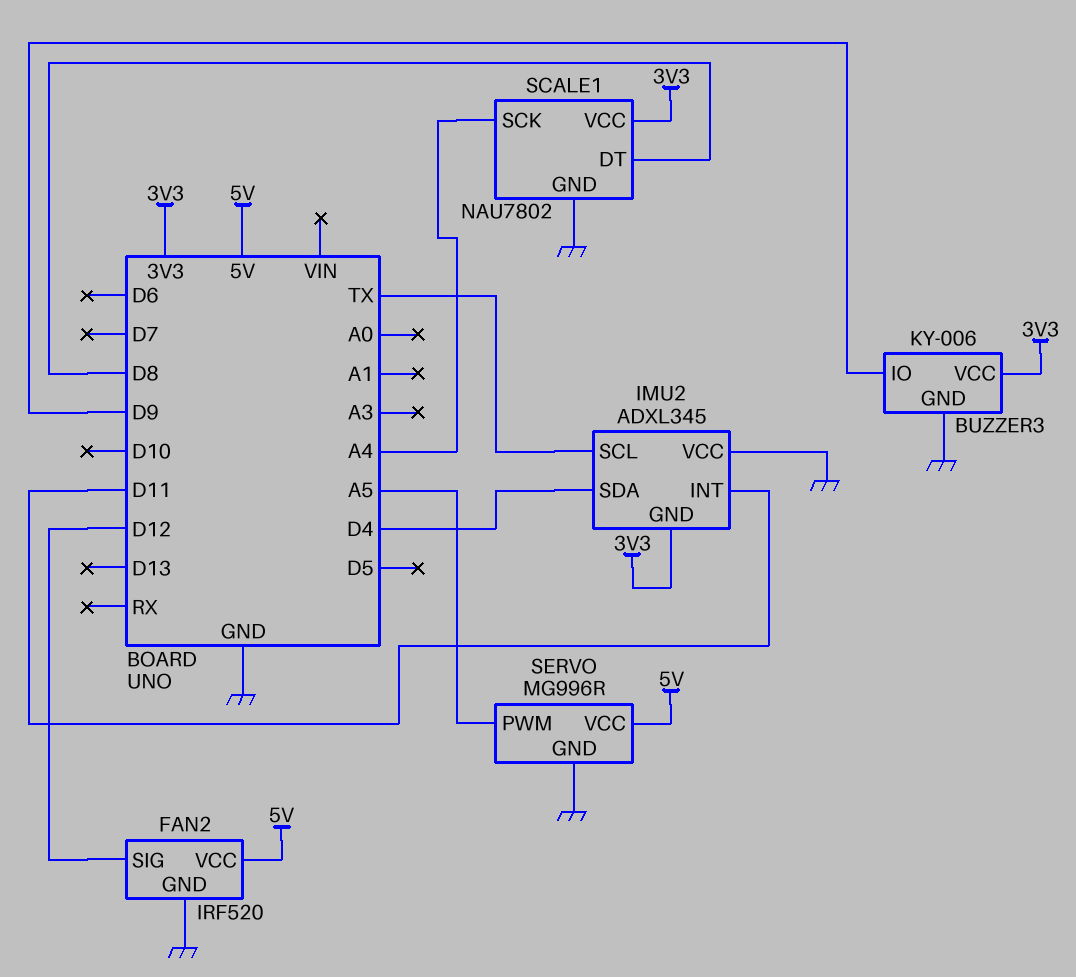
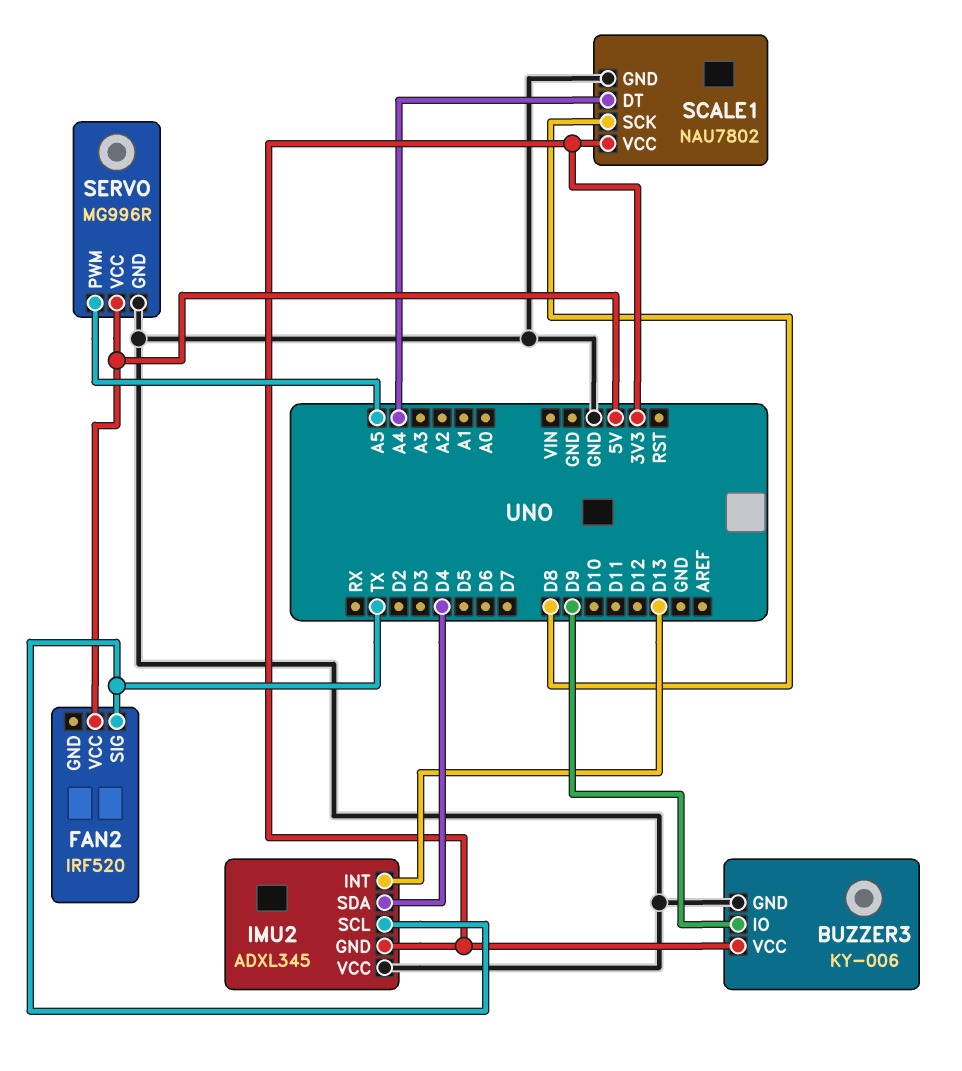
FAN2 pin GND: GND -> none
FAN2 pin SIG: D12 -> TX
IMU2 pin INT: D11 -> D13
SCALE1 pin DT: D8 -> A4
SCALE1 pin SCK: A4 -> D8

